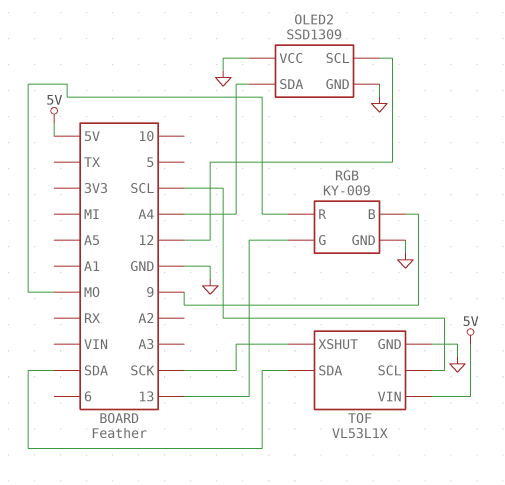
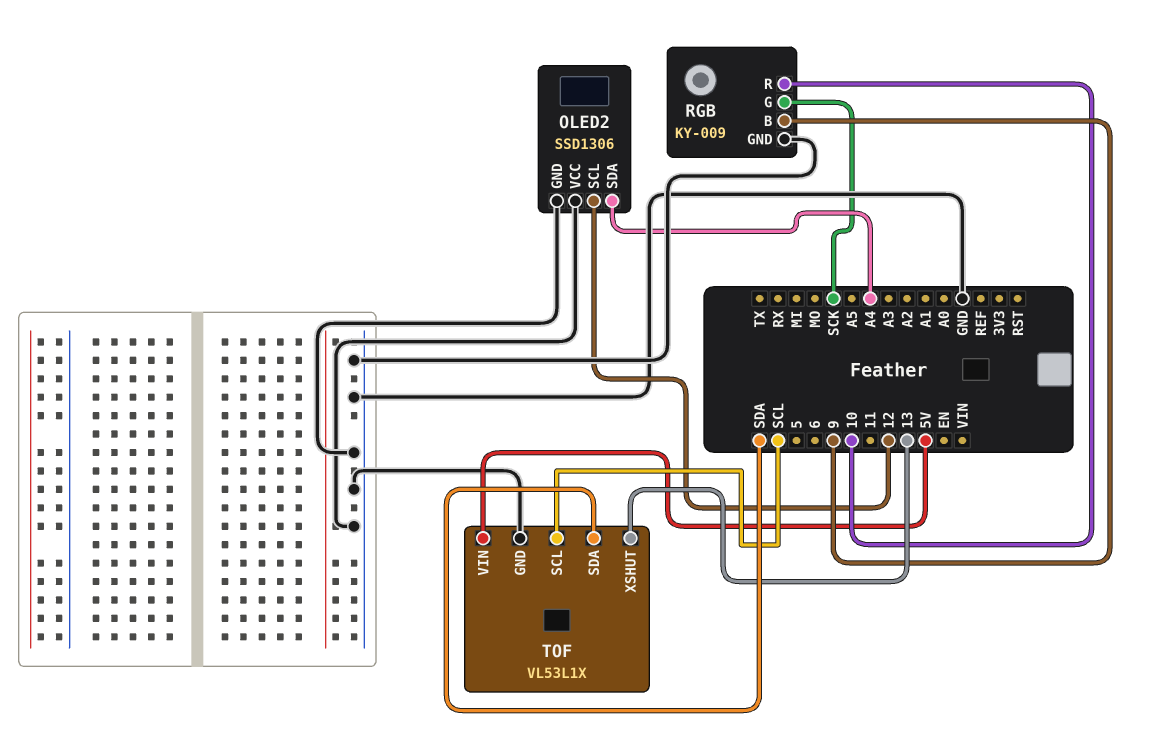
OLED2: SSD1309 -> SSD1306
RGB pin G: 13 -> SCK
RGB pin R: MO -> 10
TOF pin XSHUT: SCK -> 13

